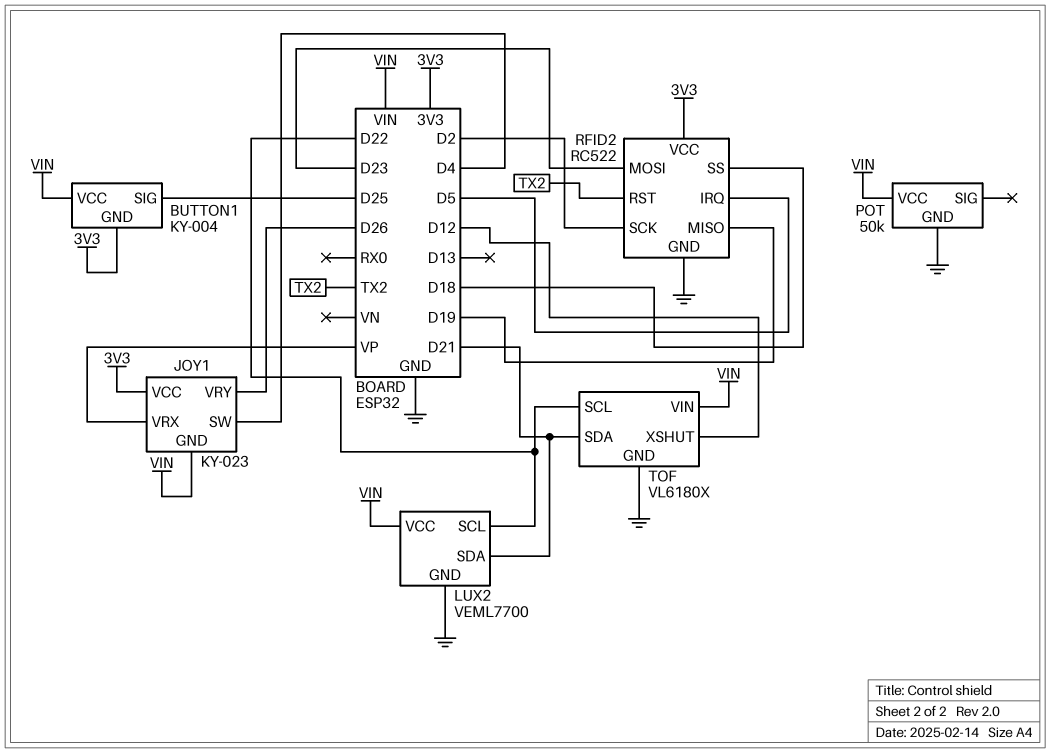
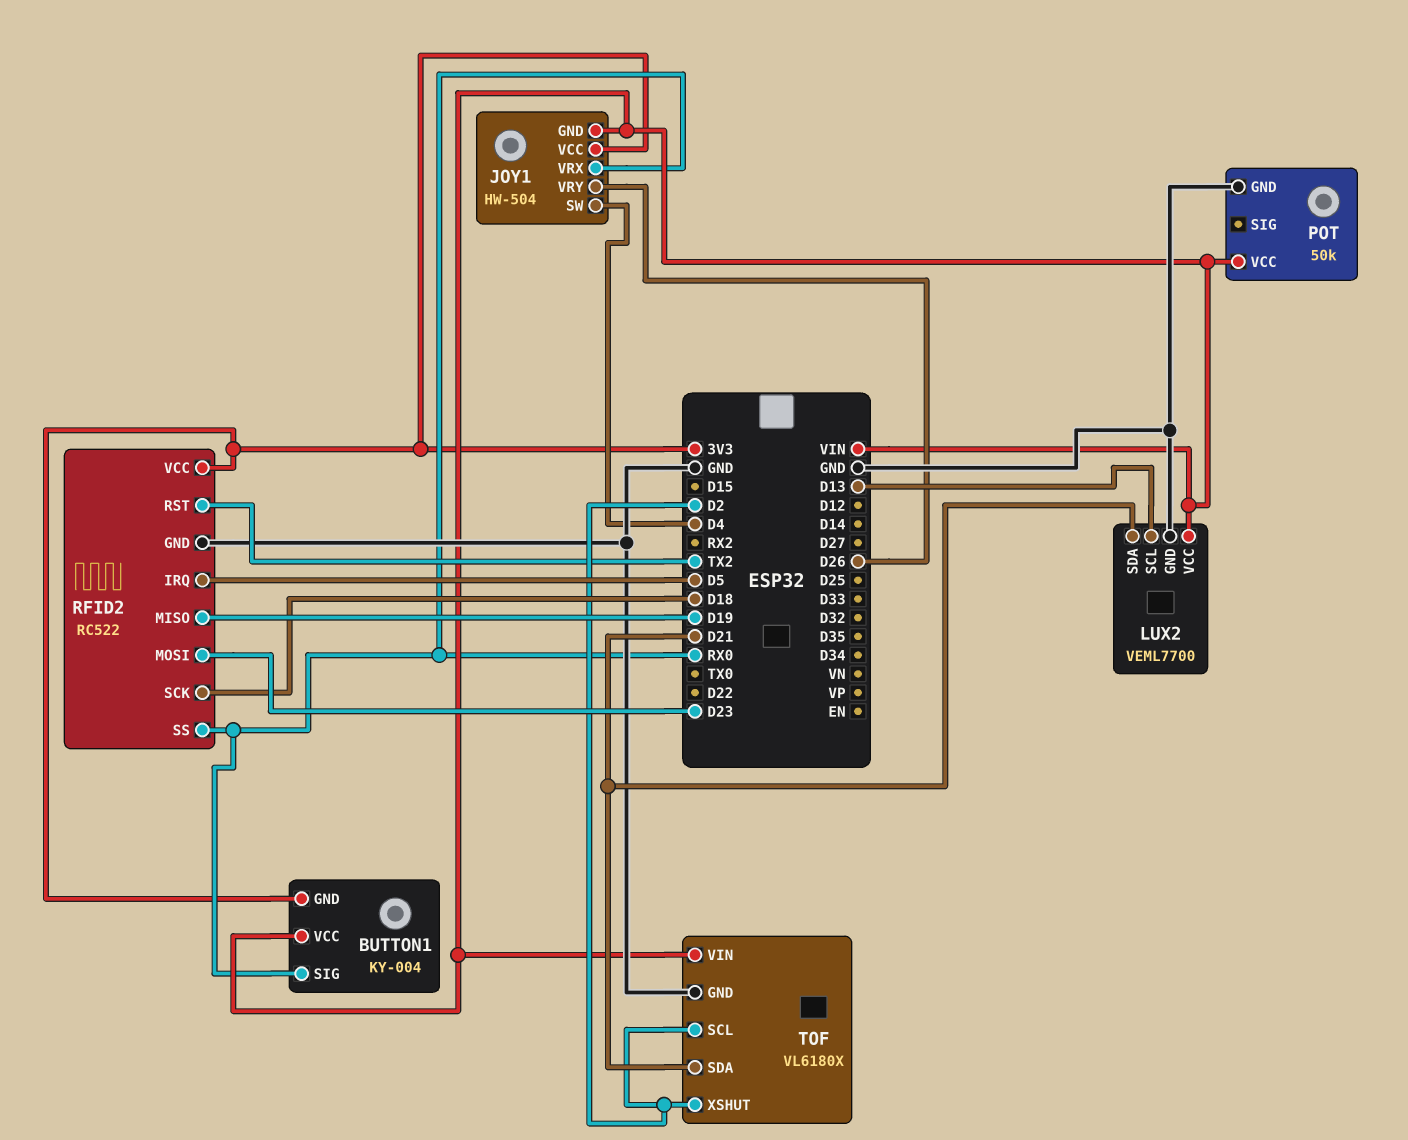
BUTTON1 pin SIG: D25 -> RX0
JOY1: KY-023 -> HW-504
JOY1 pin VRX: VP -> RX0
LUX2 pin SCL: D22 -> D13
RFID2 pin SCK: D2 -> D18
RFID2 pin SS: D18 -> RX0
TOF pin SCL: D22 -> D2
TOF pin XSHUT: D12 -> D2

